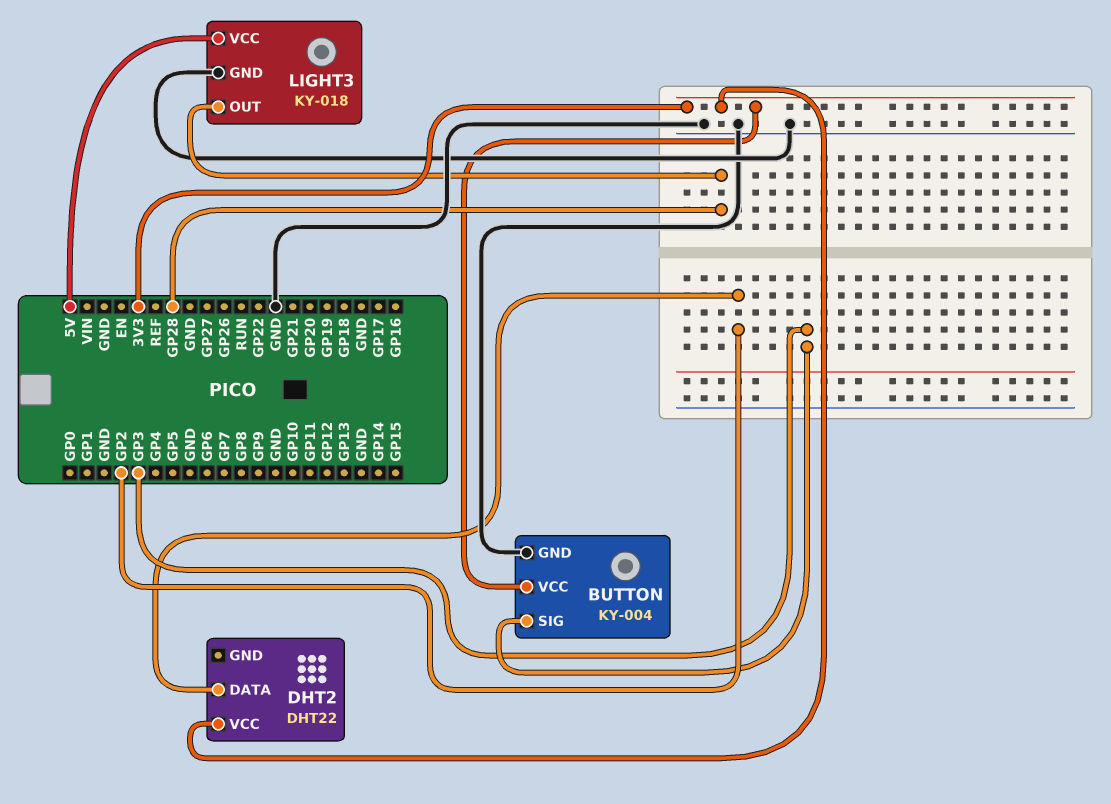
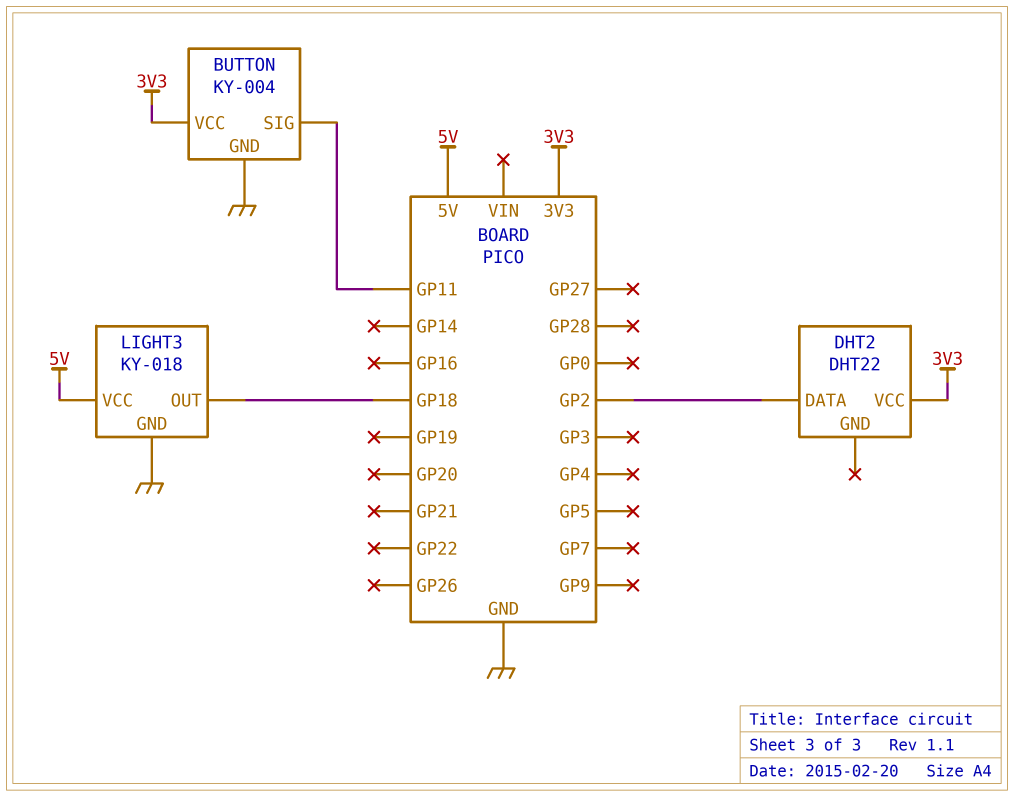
BUTTON pin SIG: GP3 -> GP11
LIGHT3 pin OUT: GP28 -> GP18

